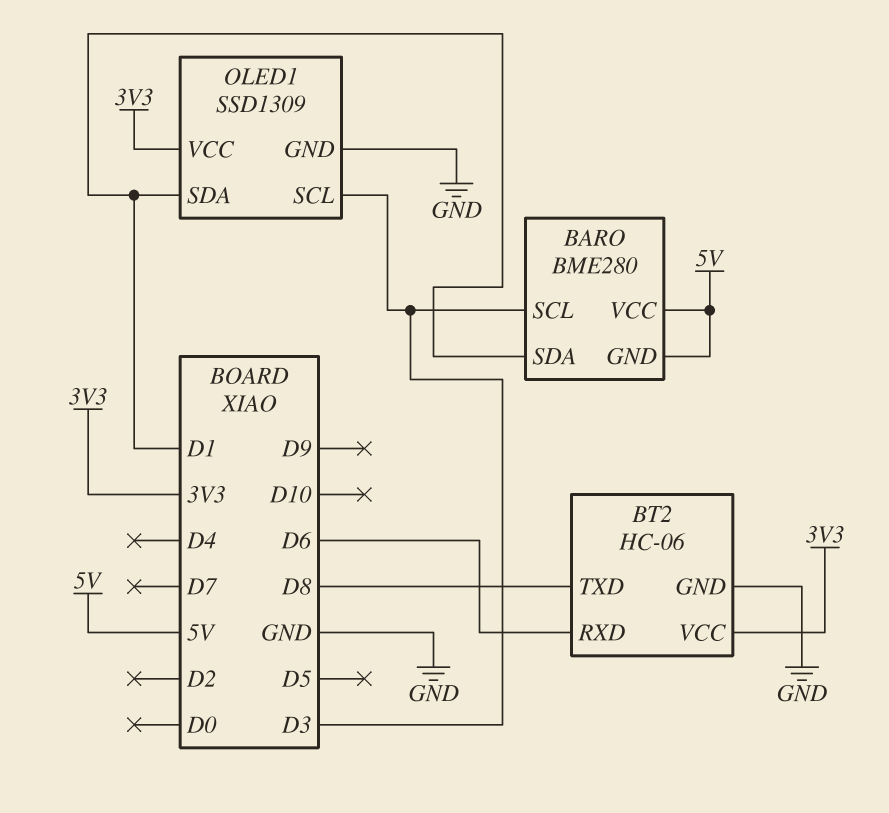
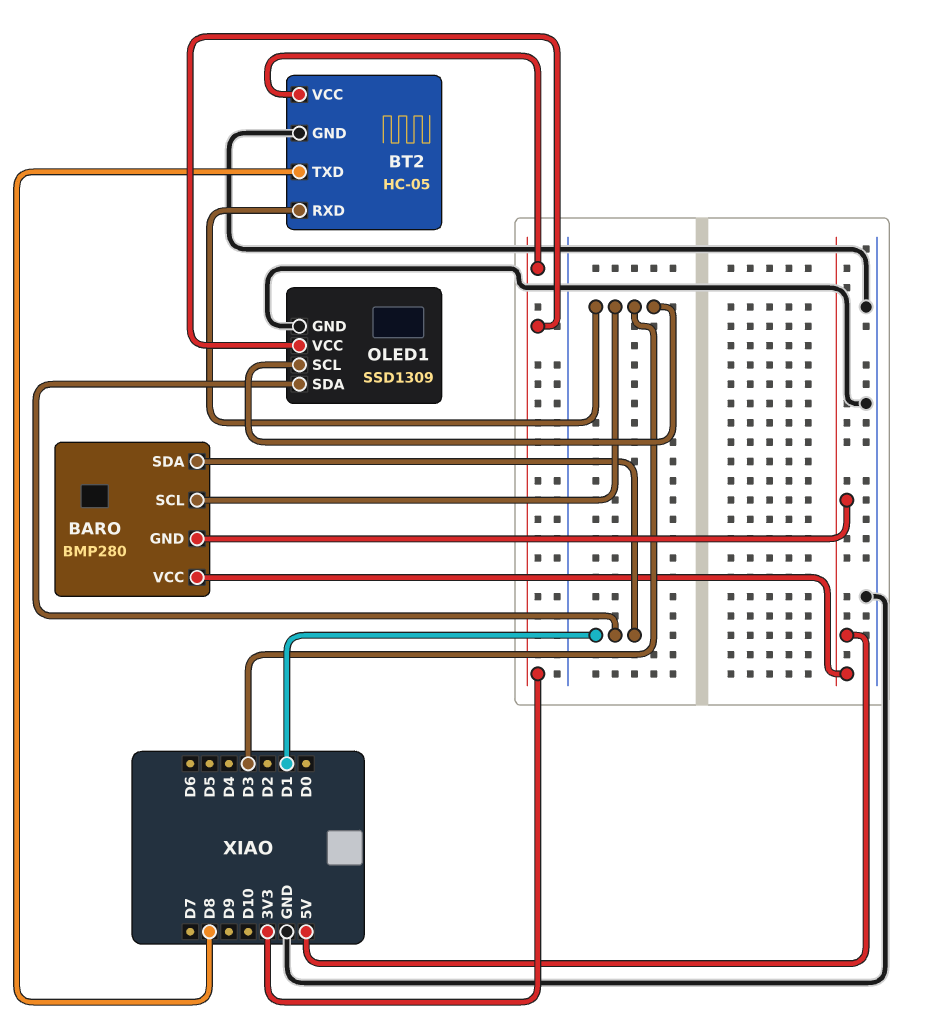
BARO: BME280 -> BMP280
BT2: HC-06 -> HC-05
BT2 pin RXD: D6 -> D3

